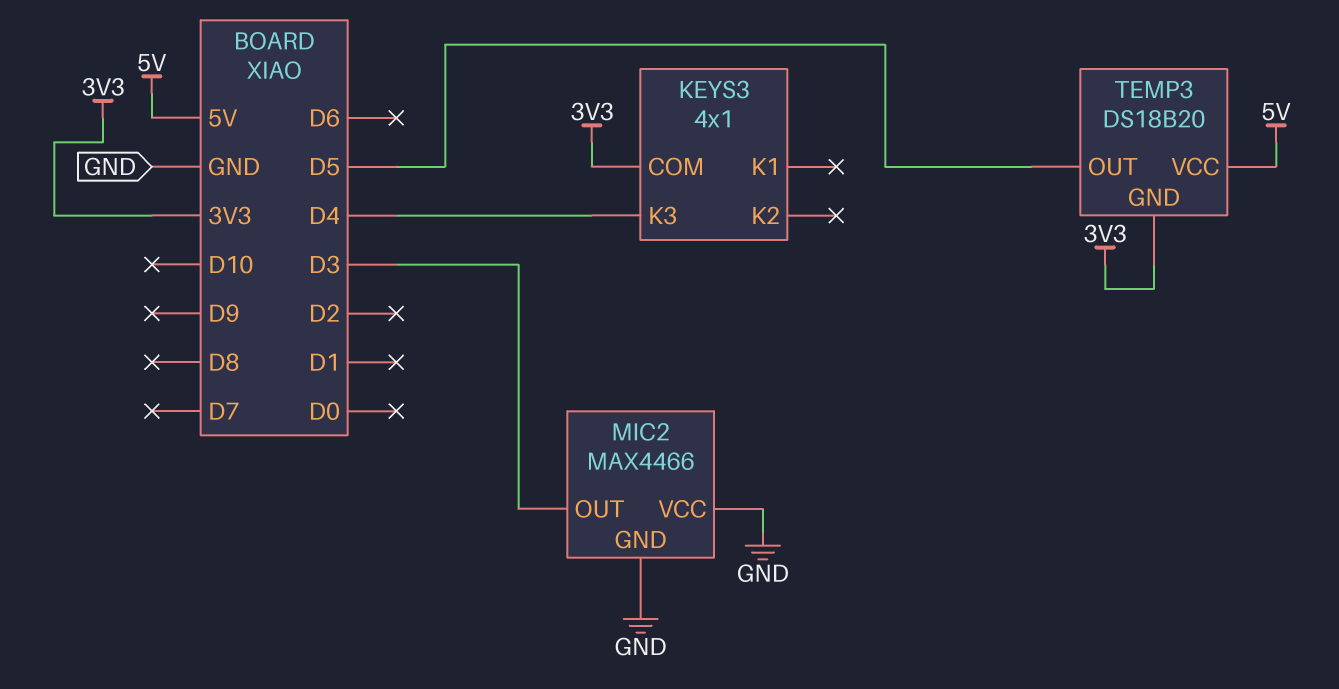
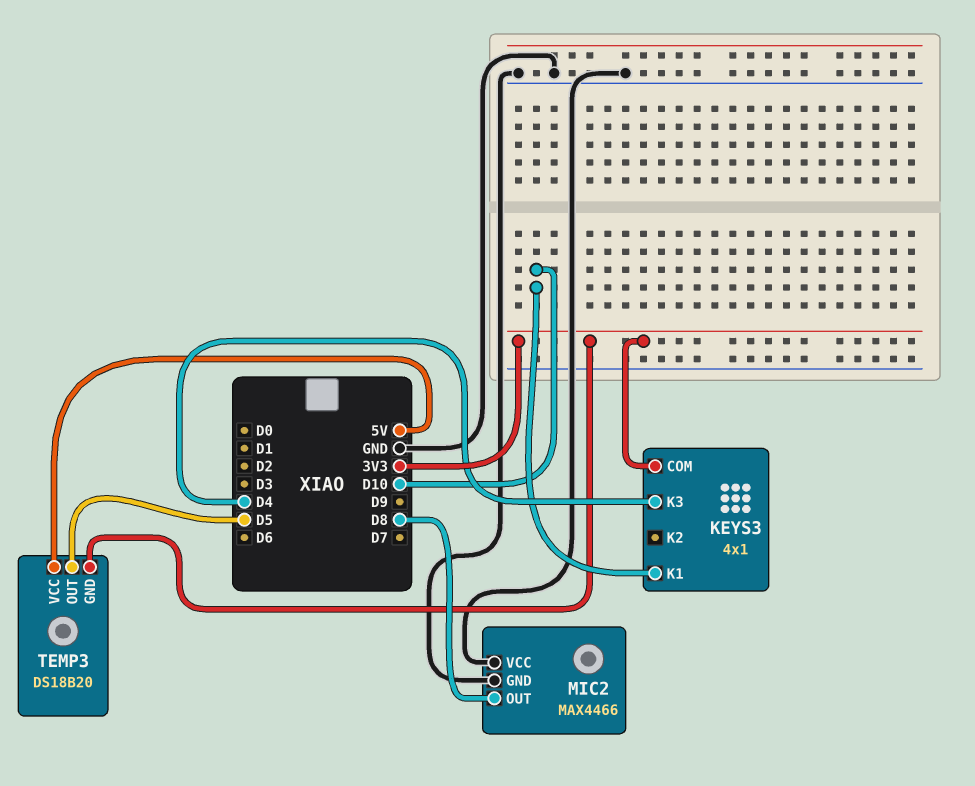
KEYS3 pin K1: none -> D10
MIC2 pin OUT: D3 -> D8

